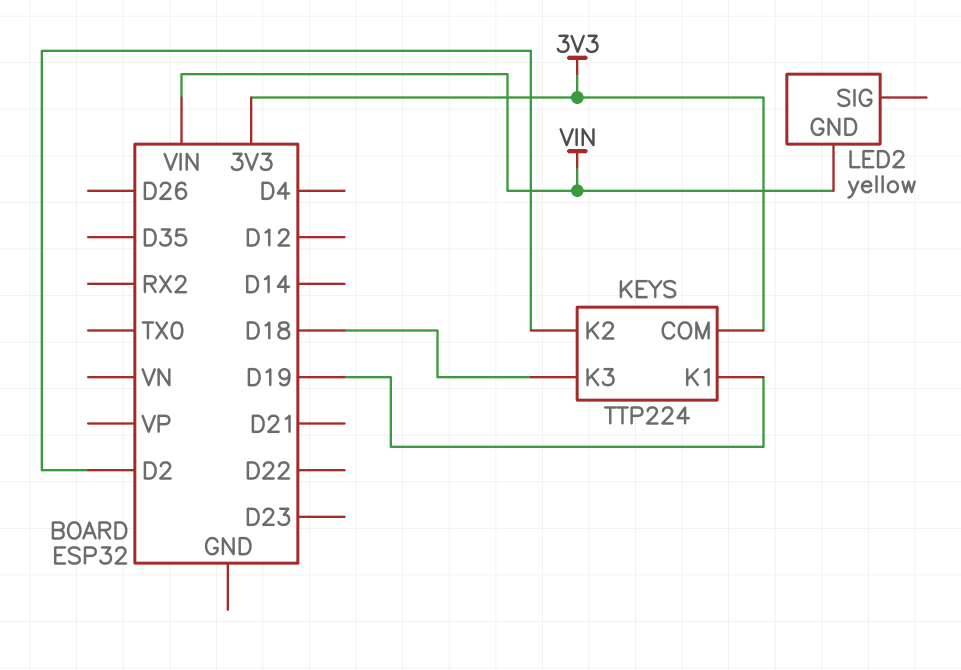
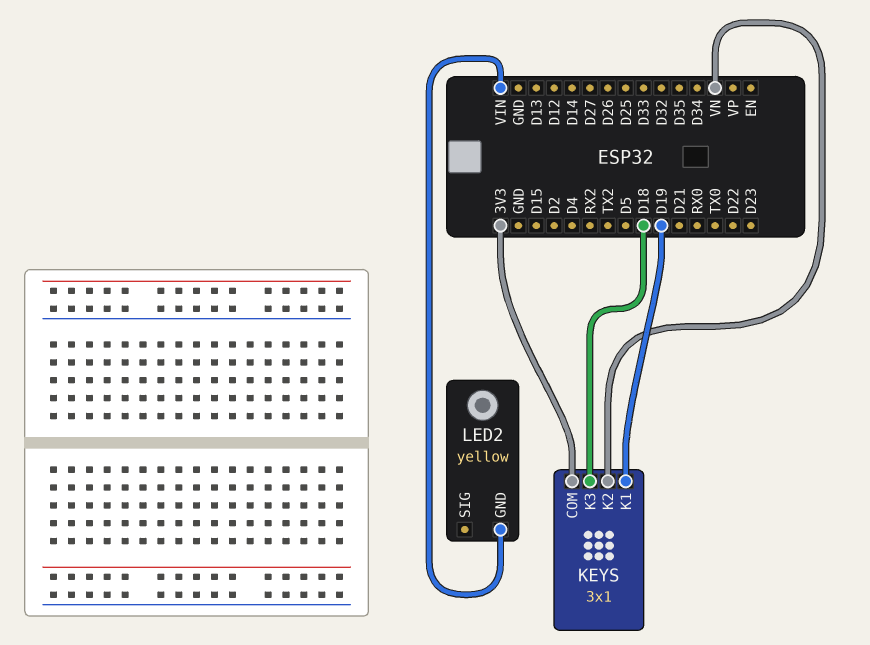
KEYS: TTP224 -> 3x1
KEYS pin K2: D2 -> VN

